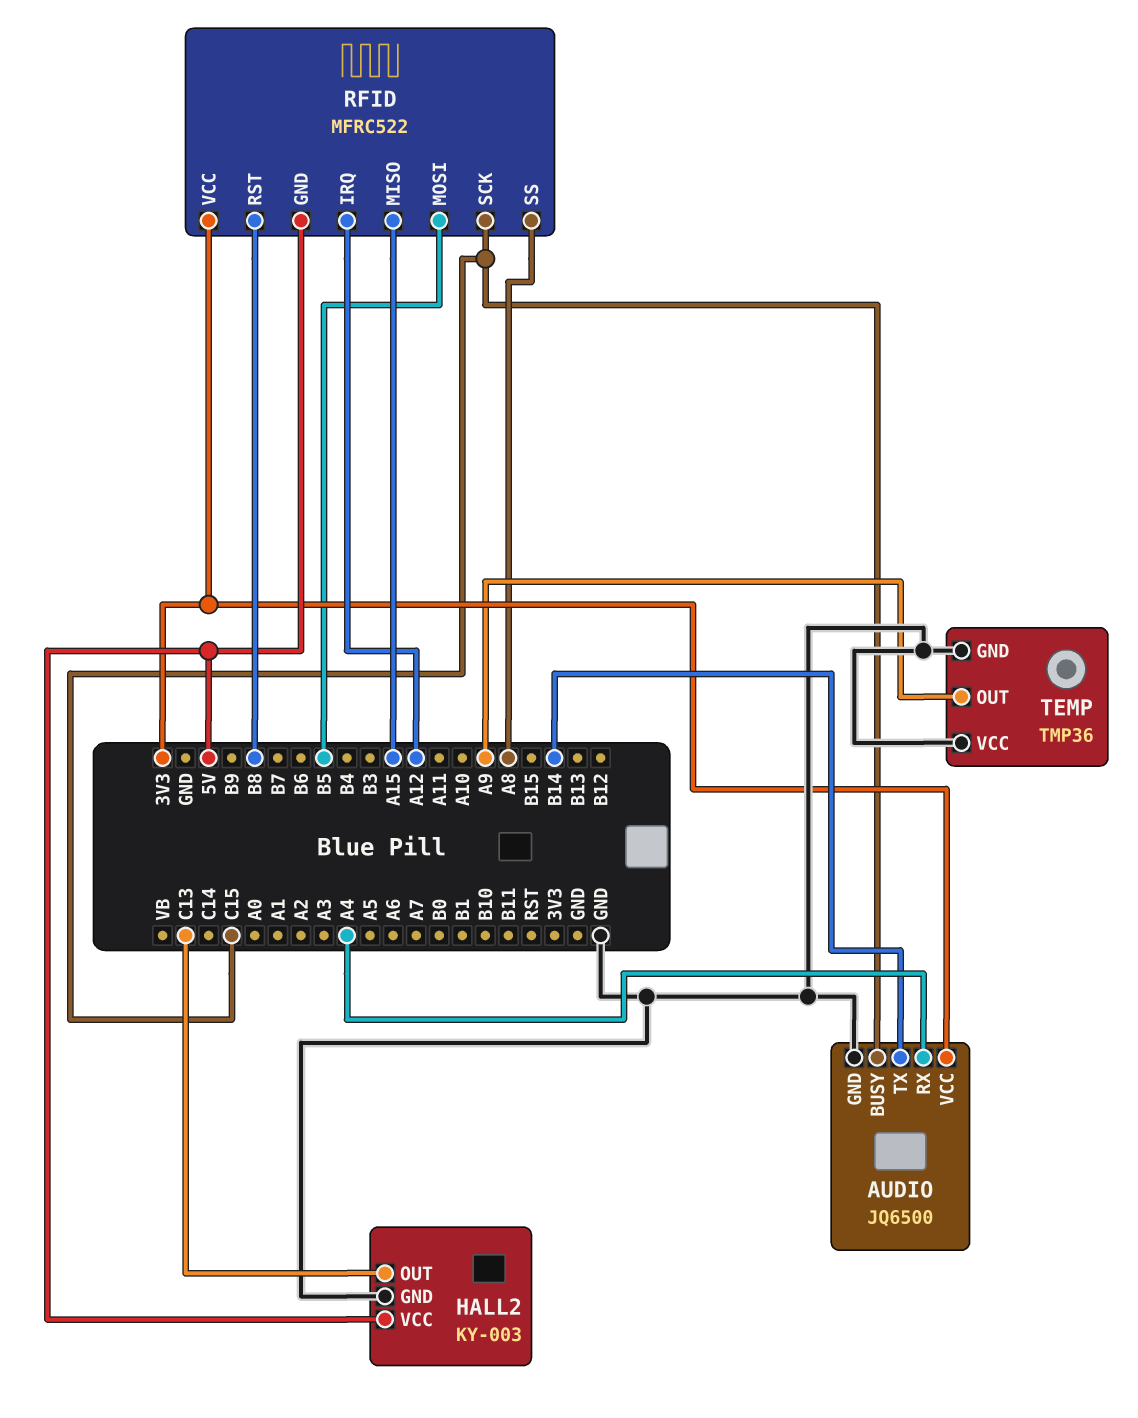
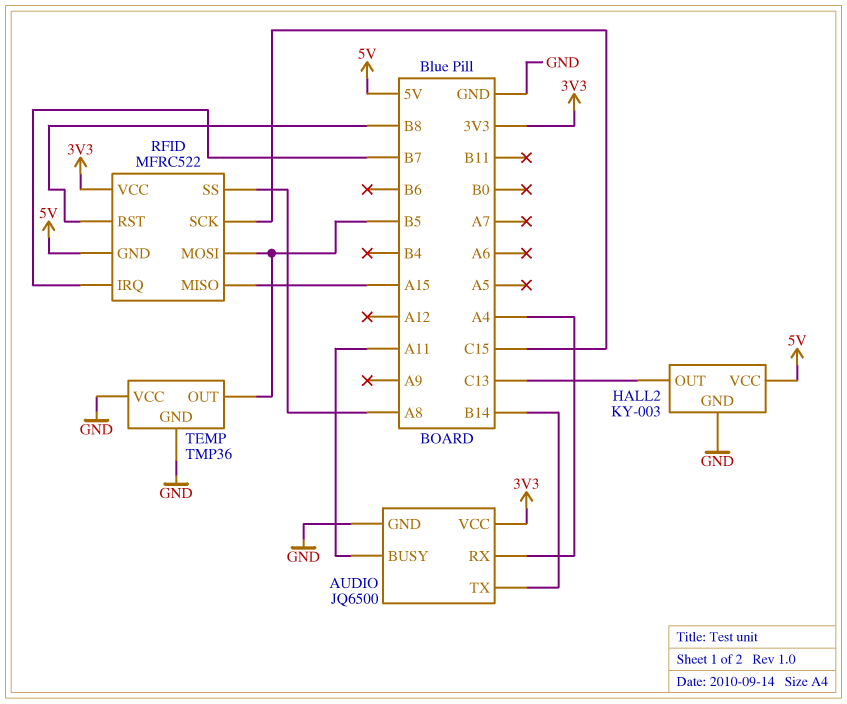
AUDIO pin BUSY: C15 -> A11
RFID pin IRQ: A12 -> B7
TEMP pin OUT: A9 -> B5

